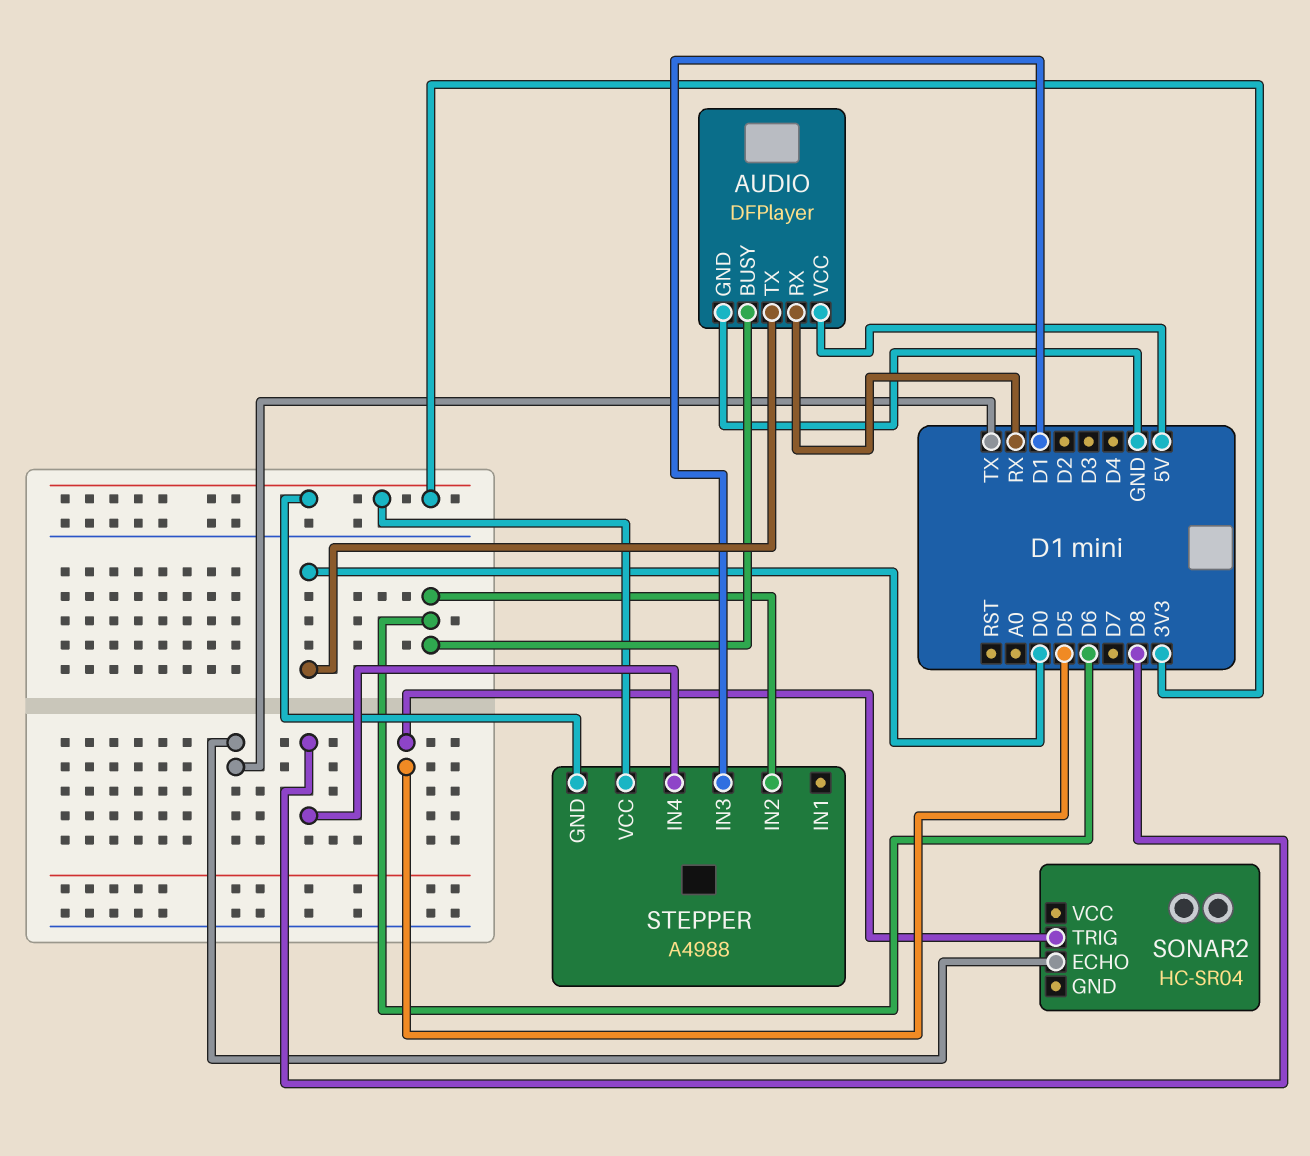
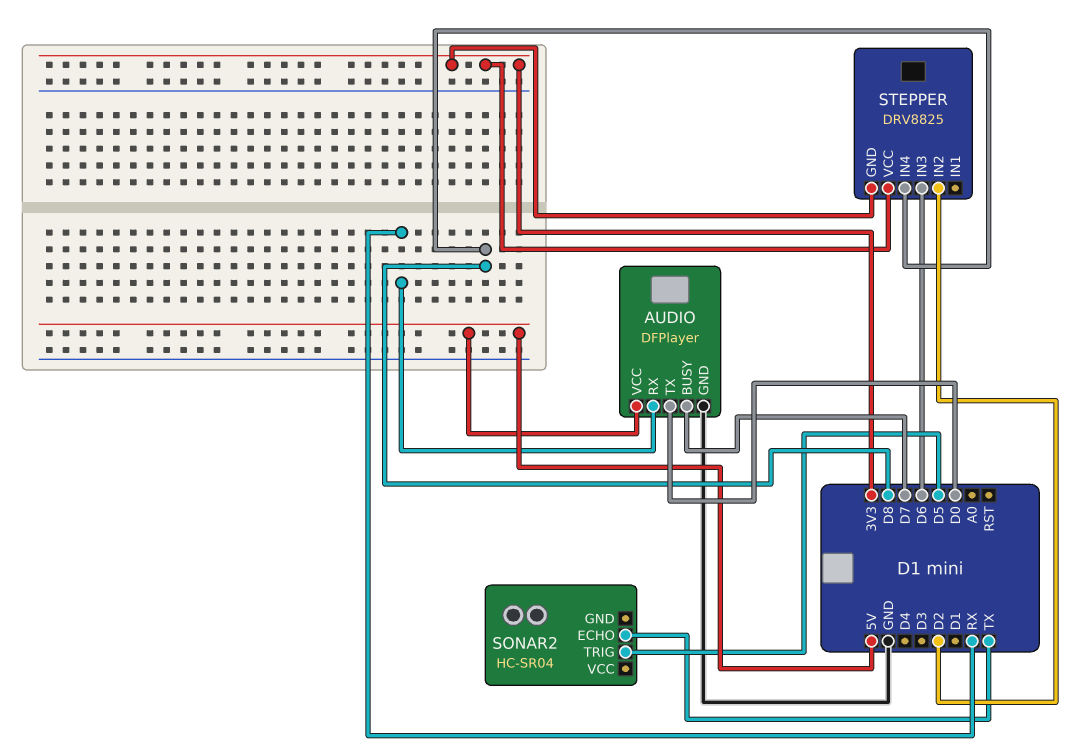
AUDIO pin BUSY: D6 -> D7
STEPPER: A4988 -> DRV8825
STEPPER pin IN2: D6 -> D2
STEPPER pin IN3: D1 -> D6

